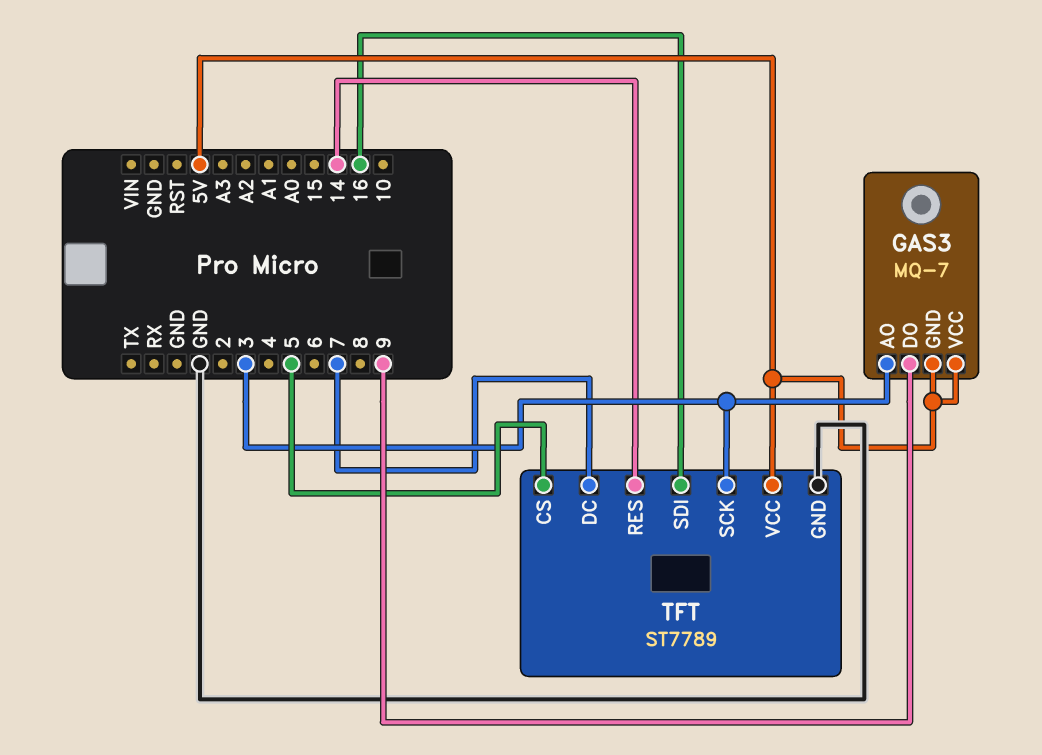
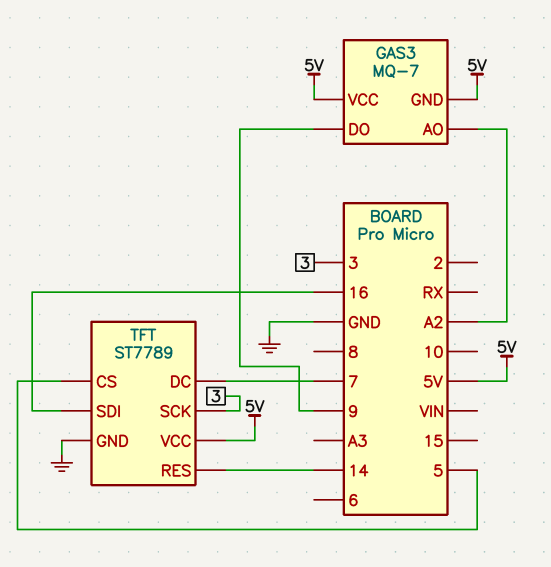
GAS3 pin AO: 3 -> A2

